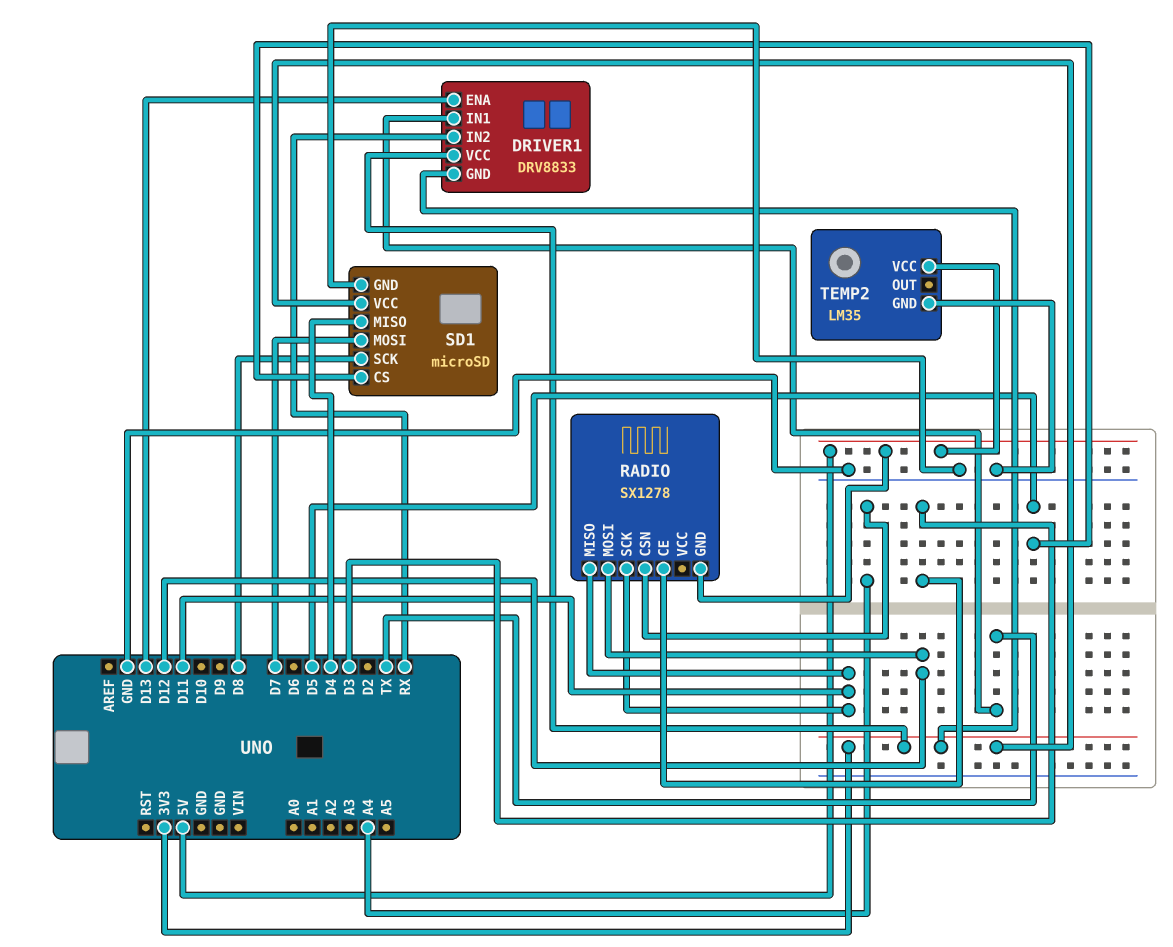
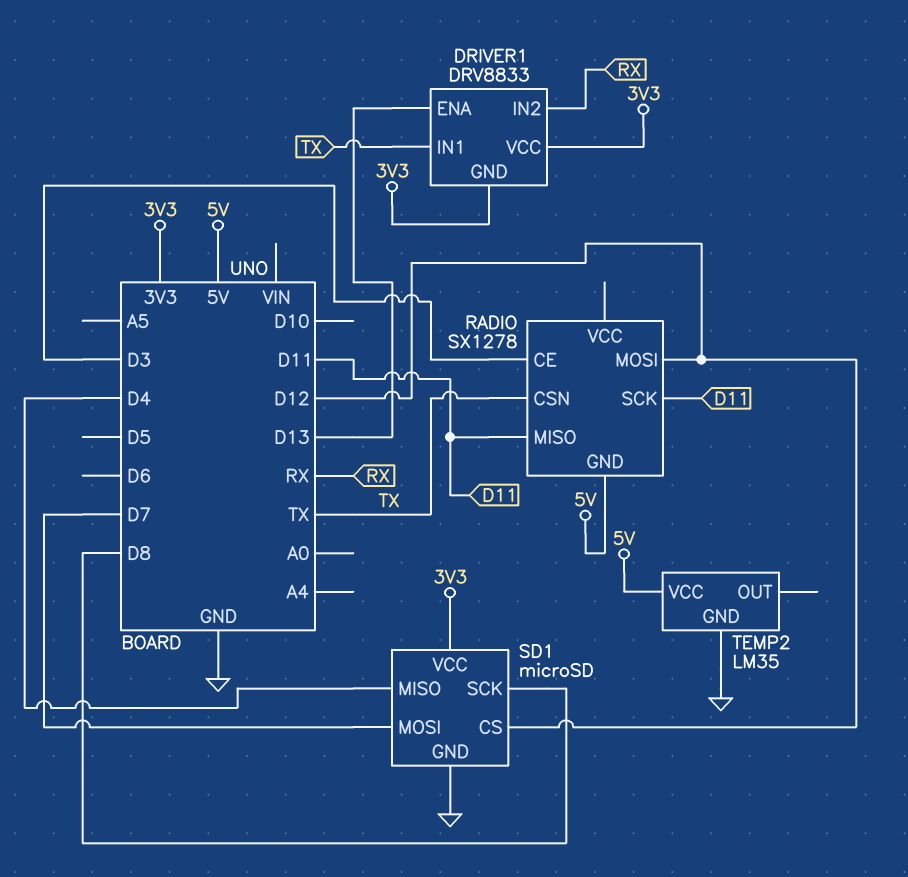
RADIO pin CSN: A4 -> TX
SD1 pin CS: D5 -> D12

